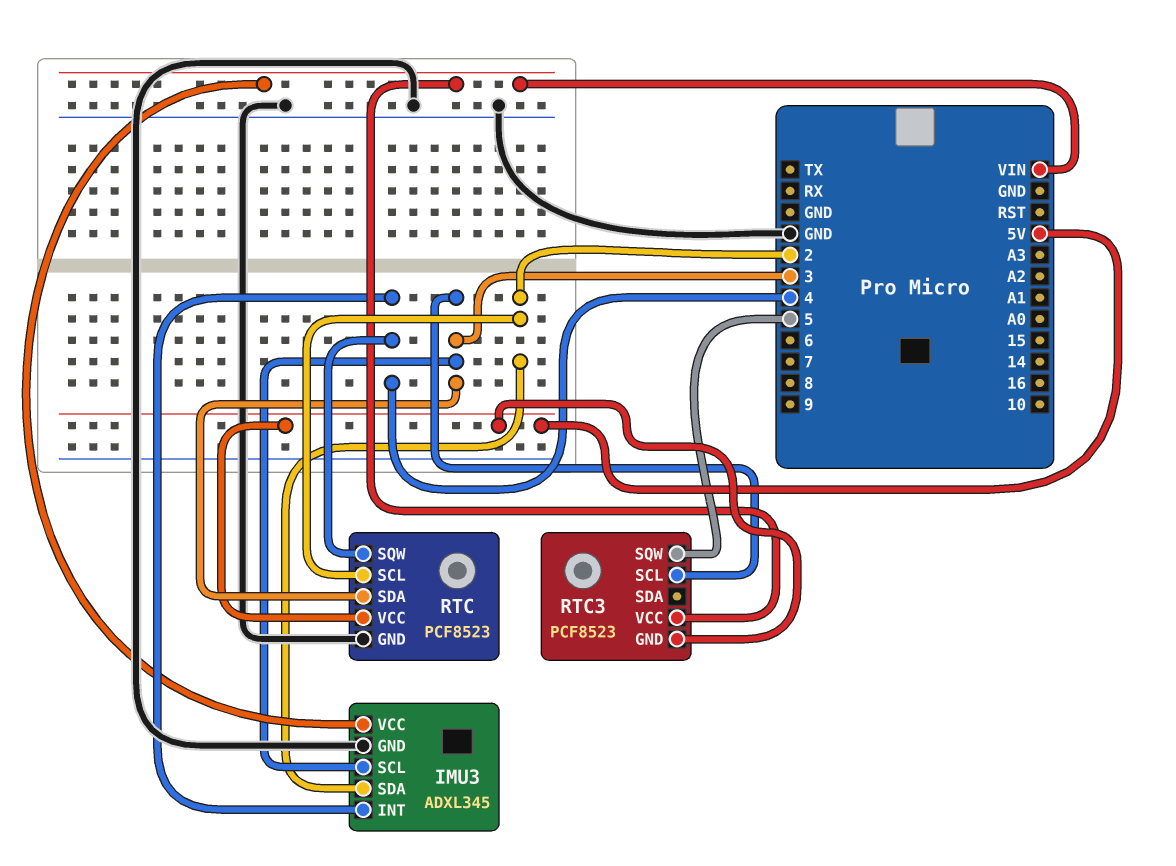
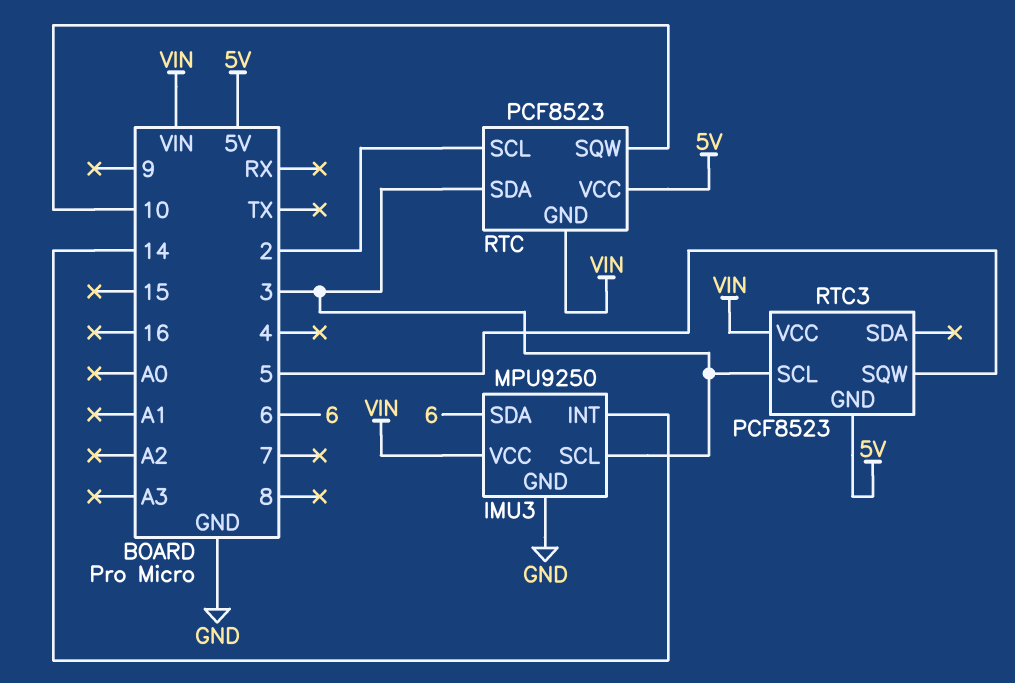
IMU3: ADXL345 -> MPU9250
IMU3 pin INT: 4 -> 14
IMU3 pin SDA: 2 -> 6
RTC pin GND: GND -> VIN
RTC pin SQW: 4 -> 10

